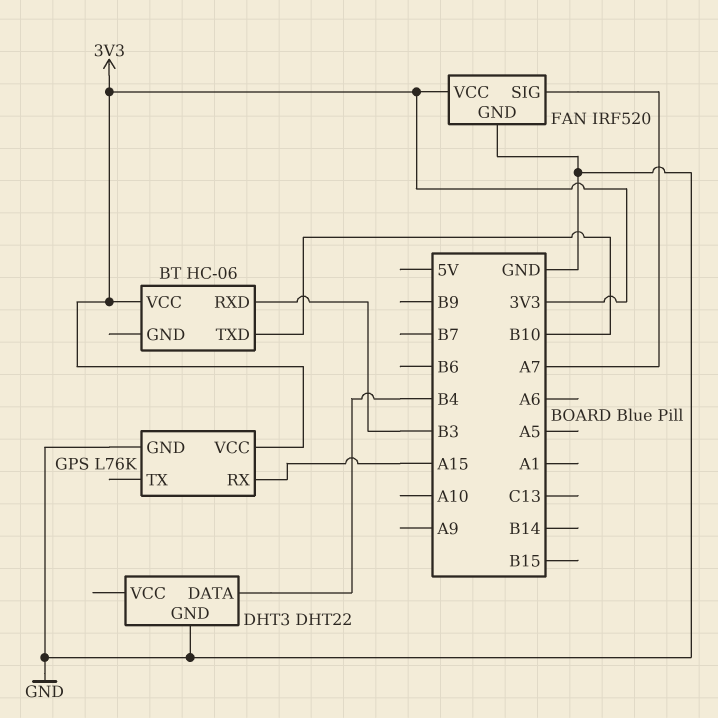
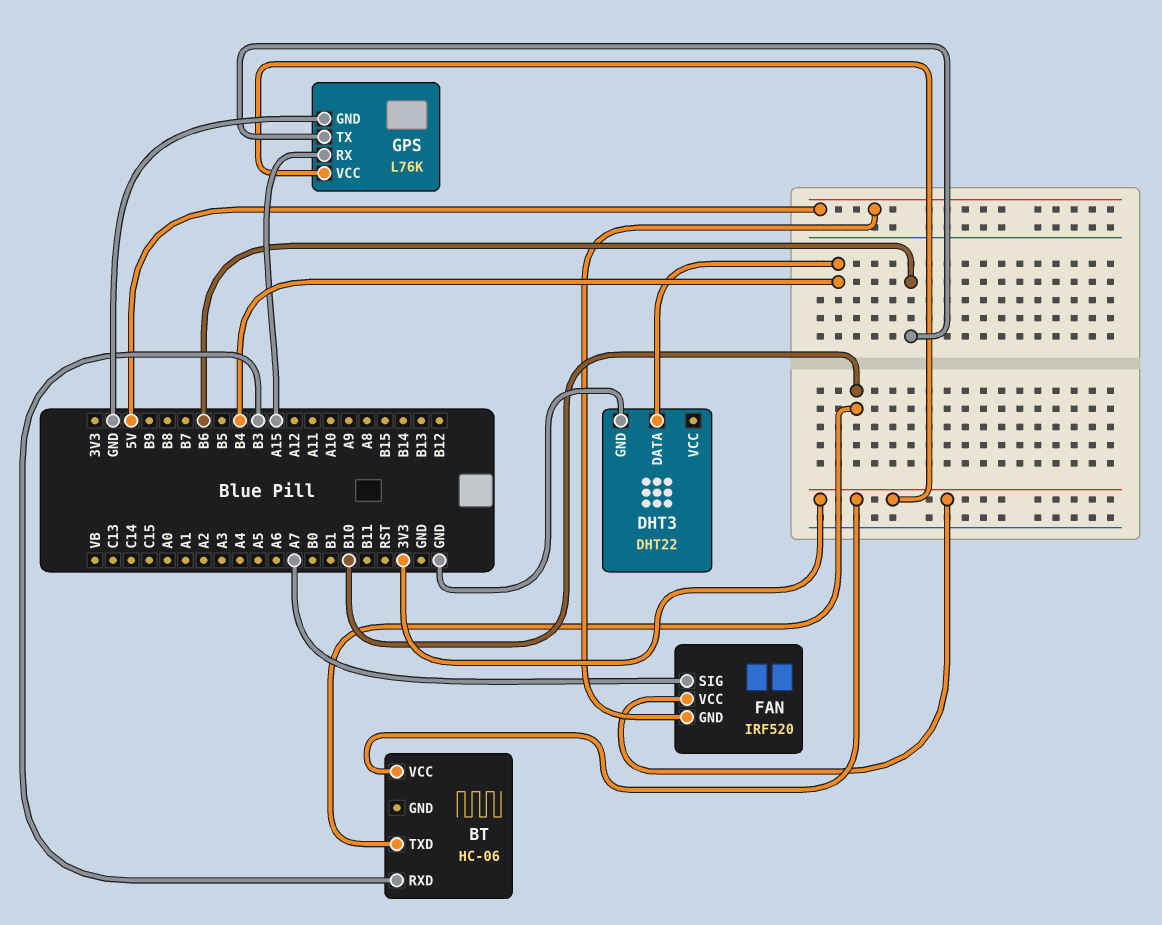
FAN pin GND: GND -> 5V
GPS pin TX: none -> B6

